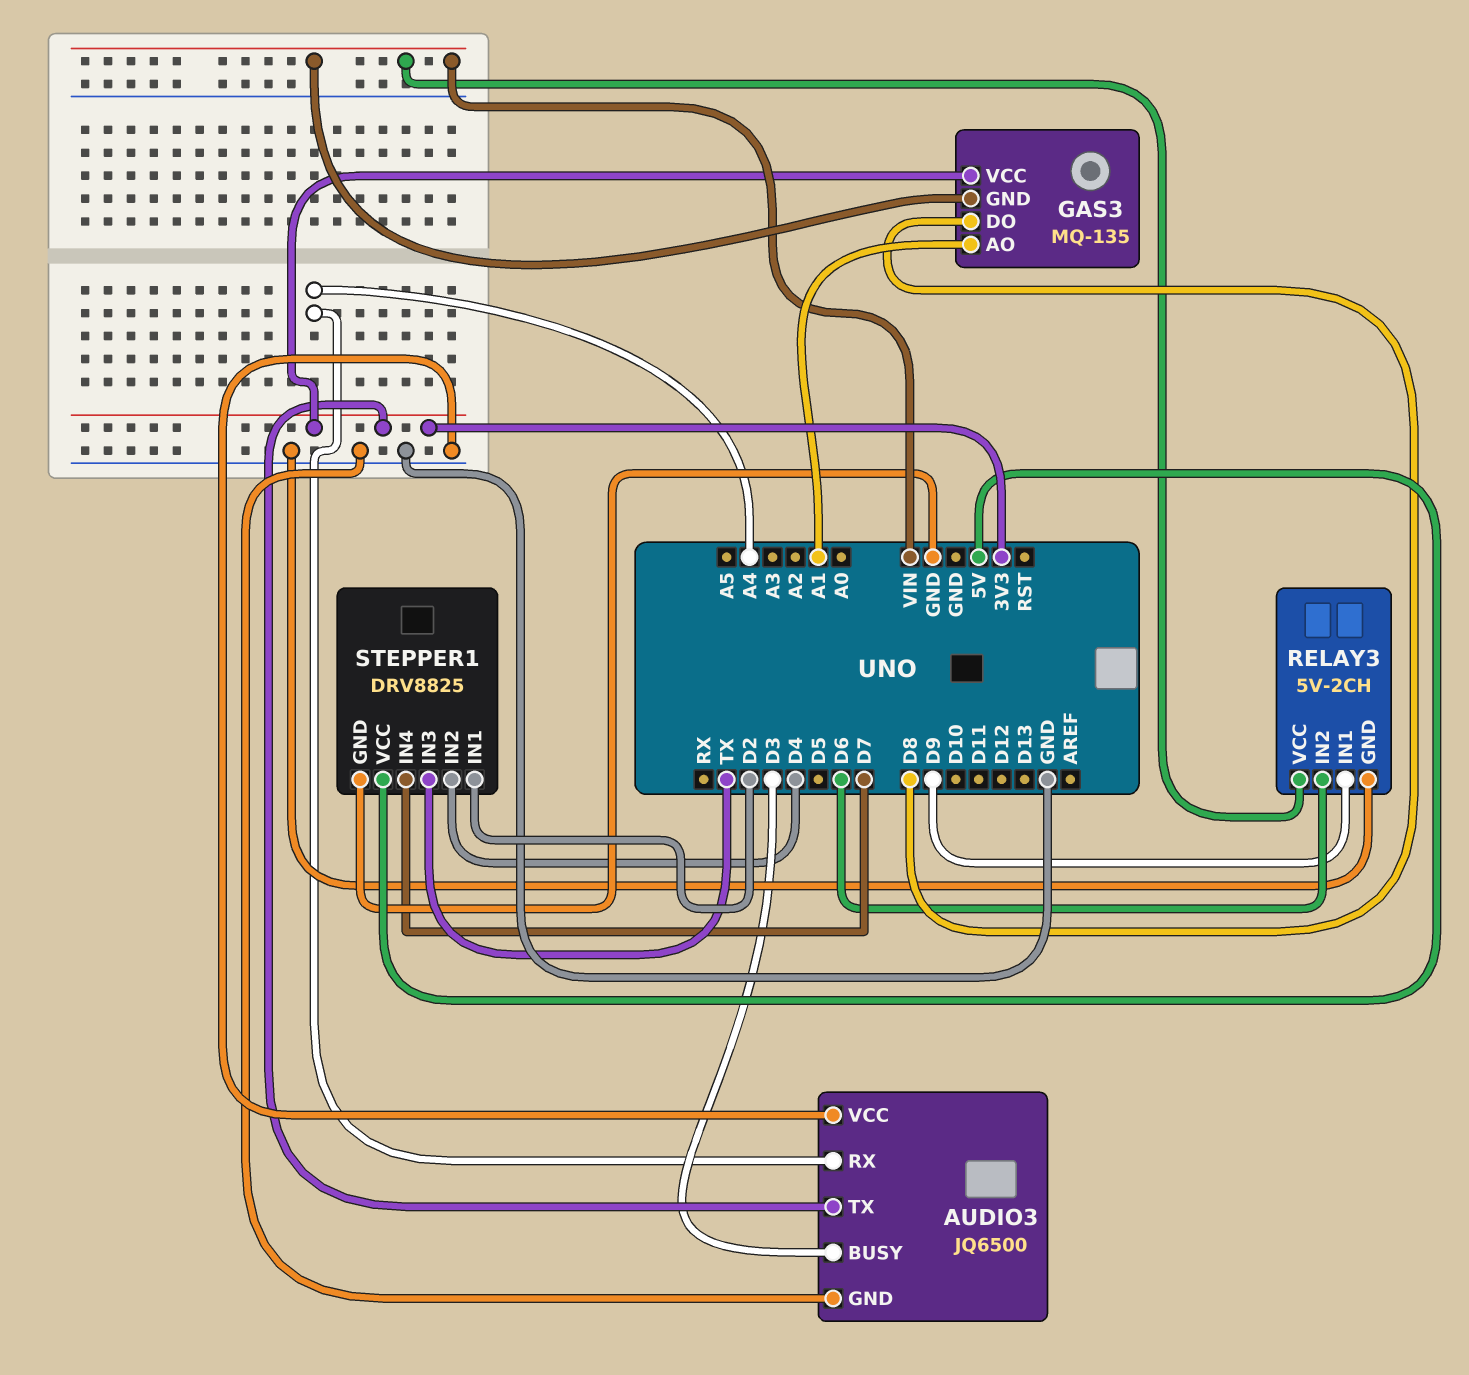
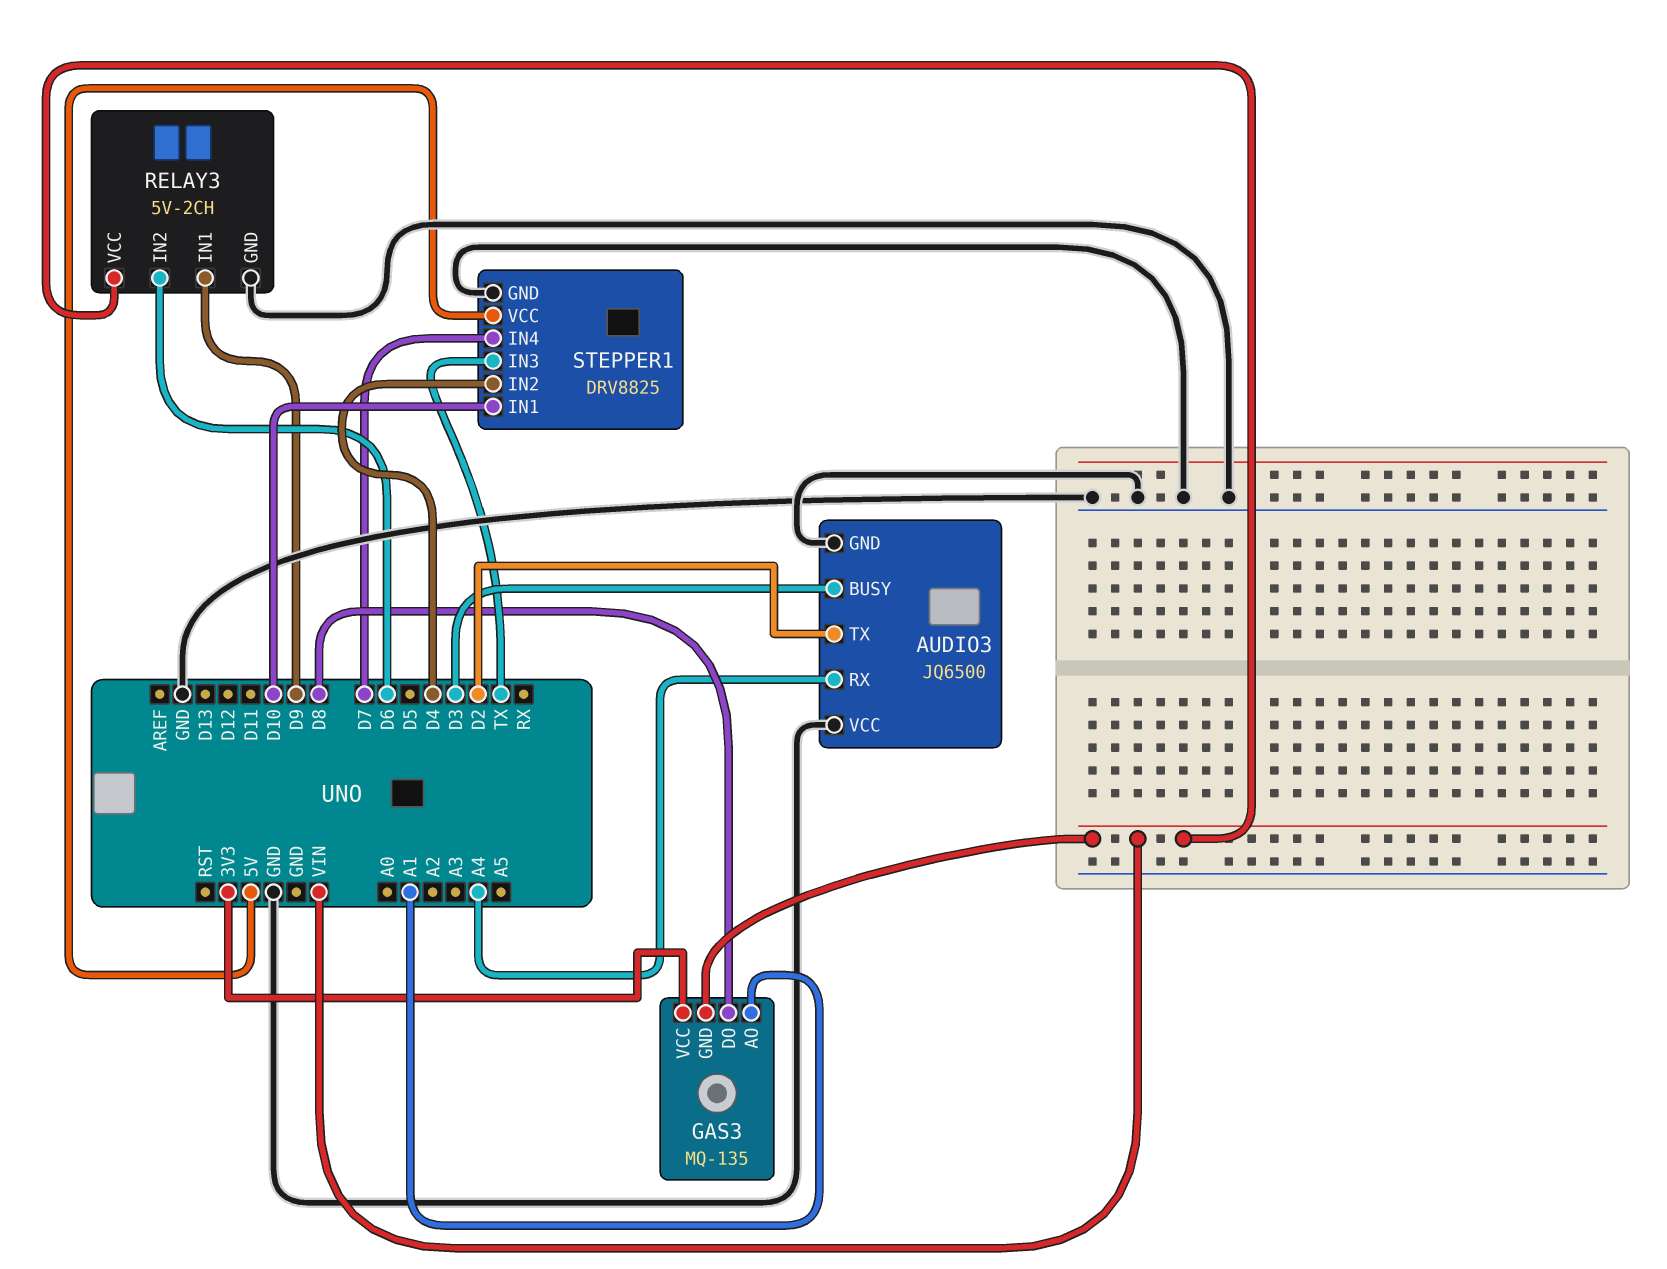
AUDIO3 pin TX: 3V3 -> D2
STEPPER1 pin IN1: D2 -> D10

